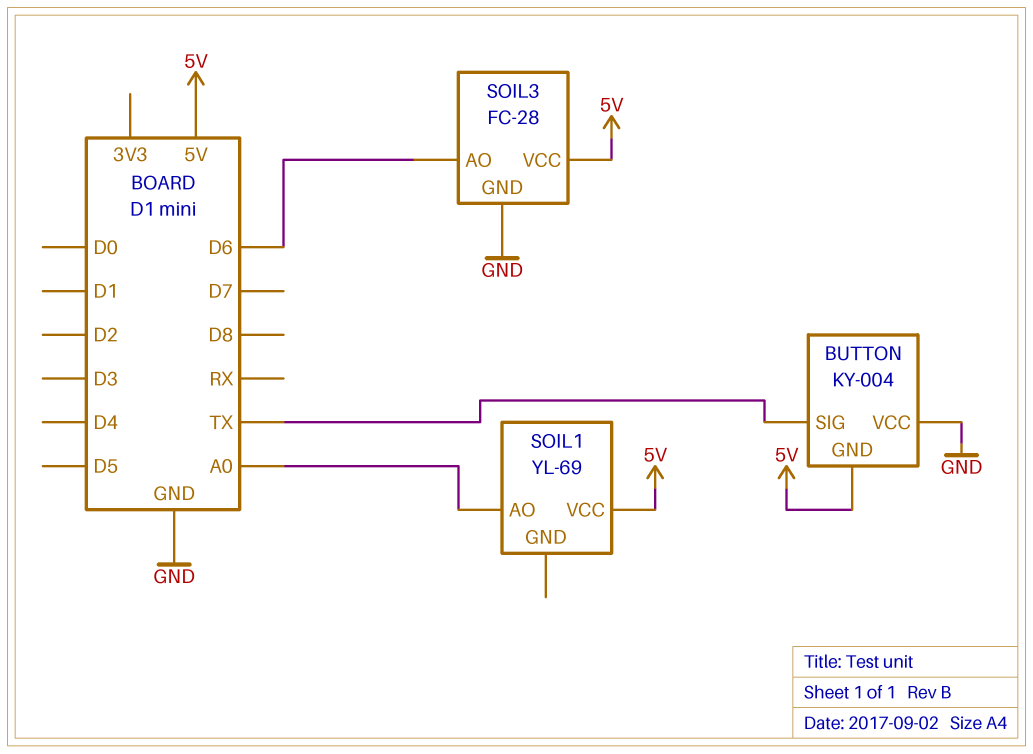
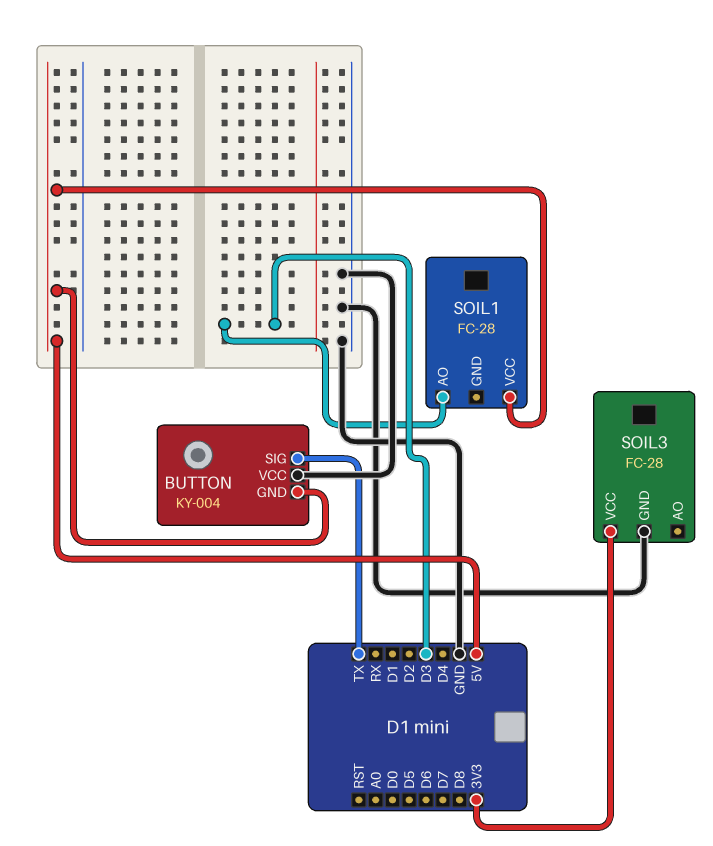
SOIL1: YL-69 -> FC-28
SOIL1 pin AO: A0 -> D3
SOIL3 pin AO: D6 -> none
SOIL3 pin VCC: 5V -> 3V3

